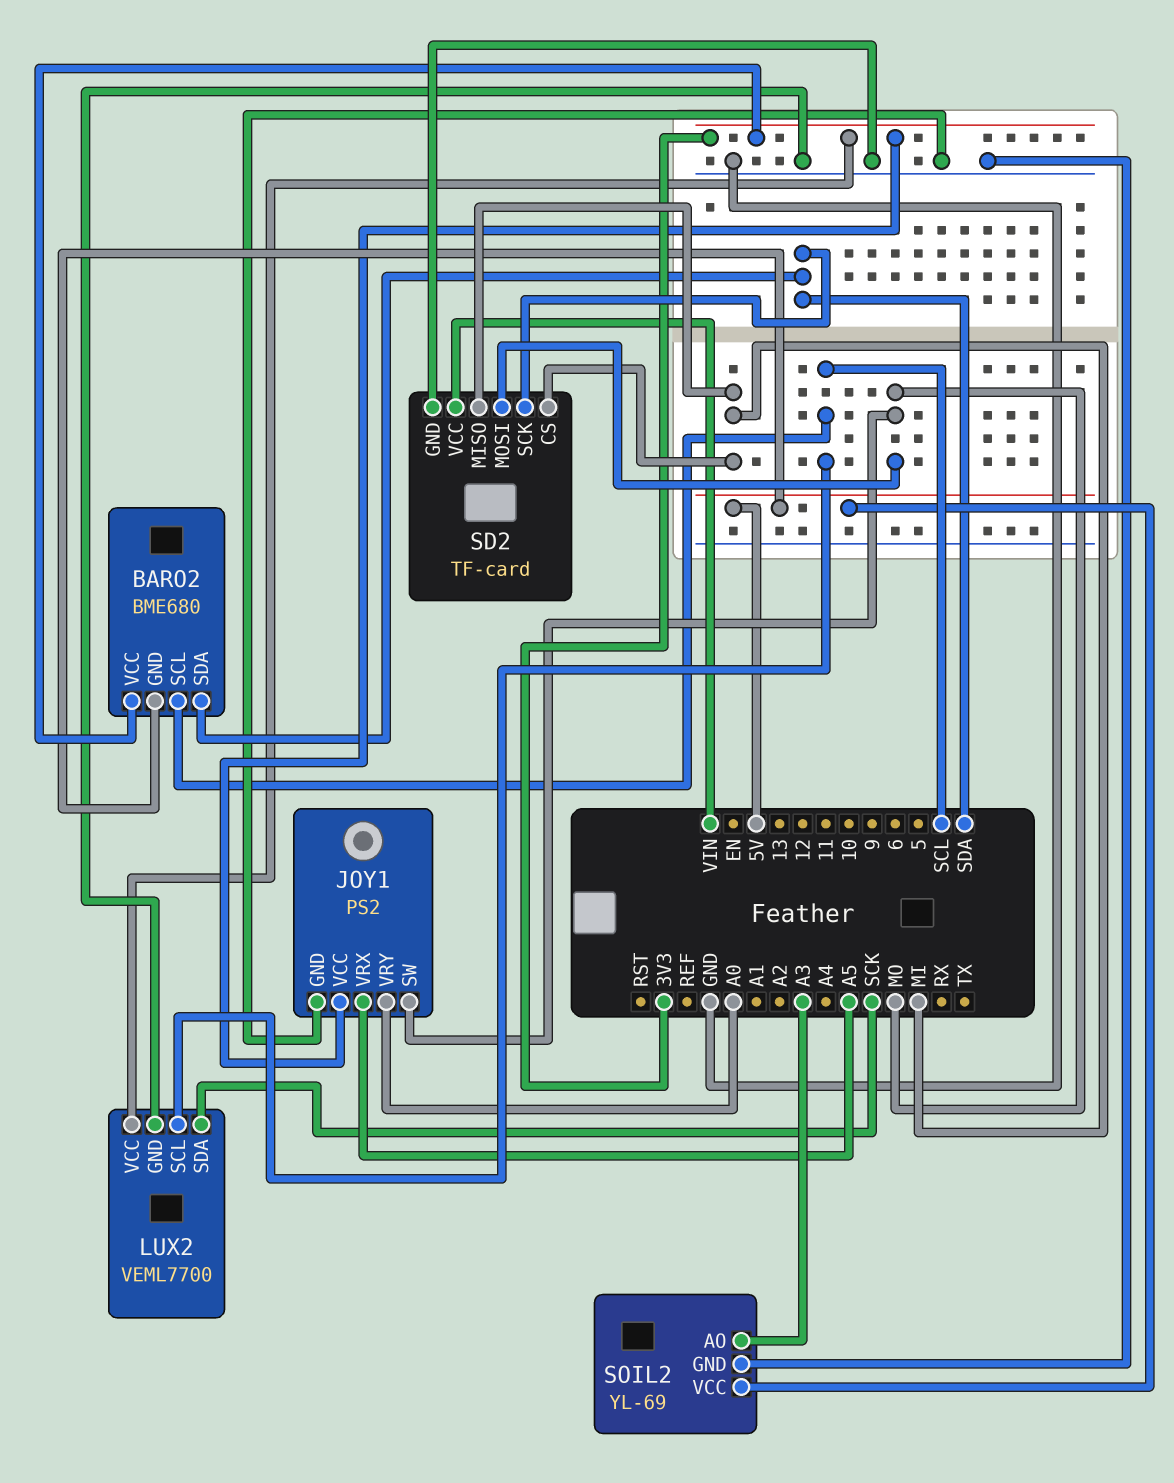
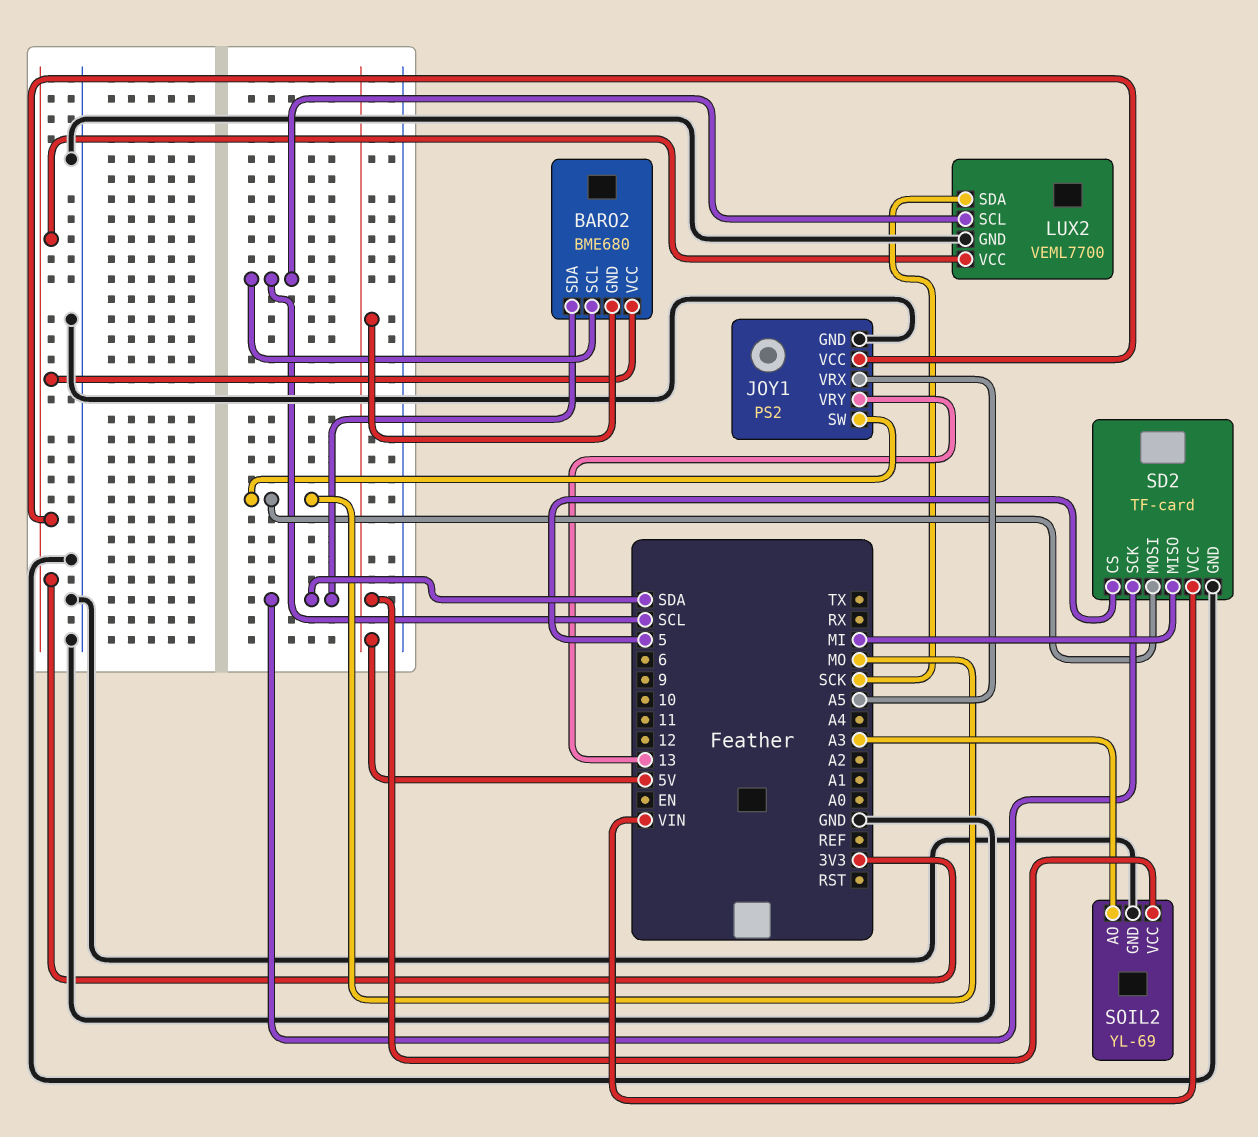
JOY1 pin VRY: A0 -> 13
SD2 pin CS: MI -> 5

